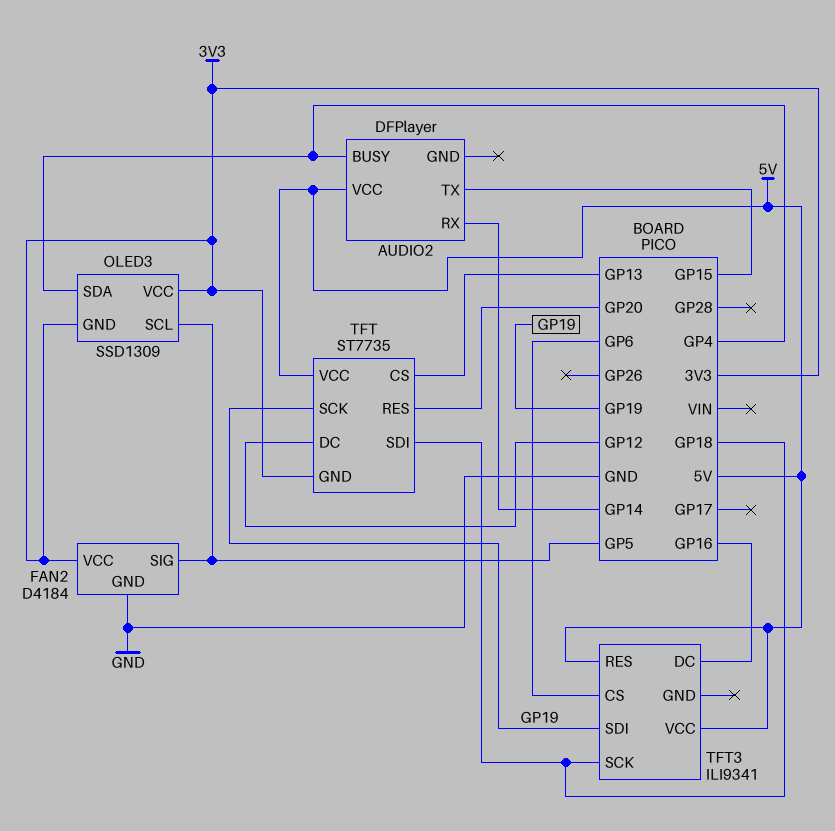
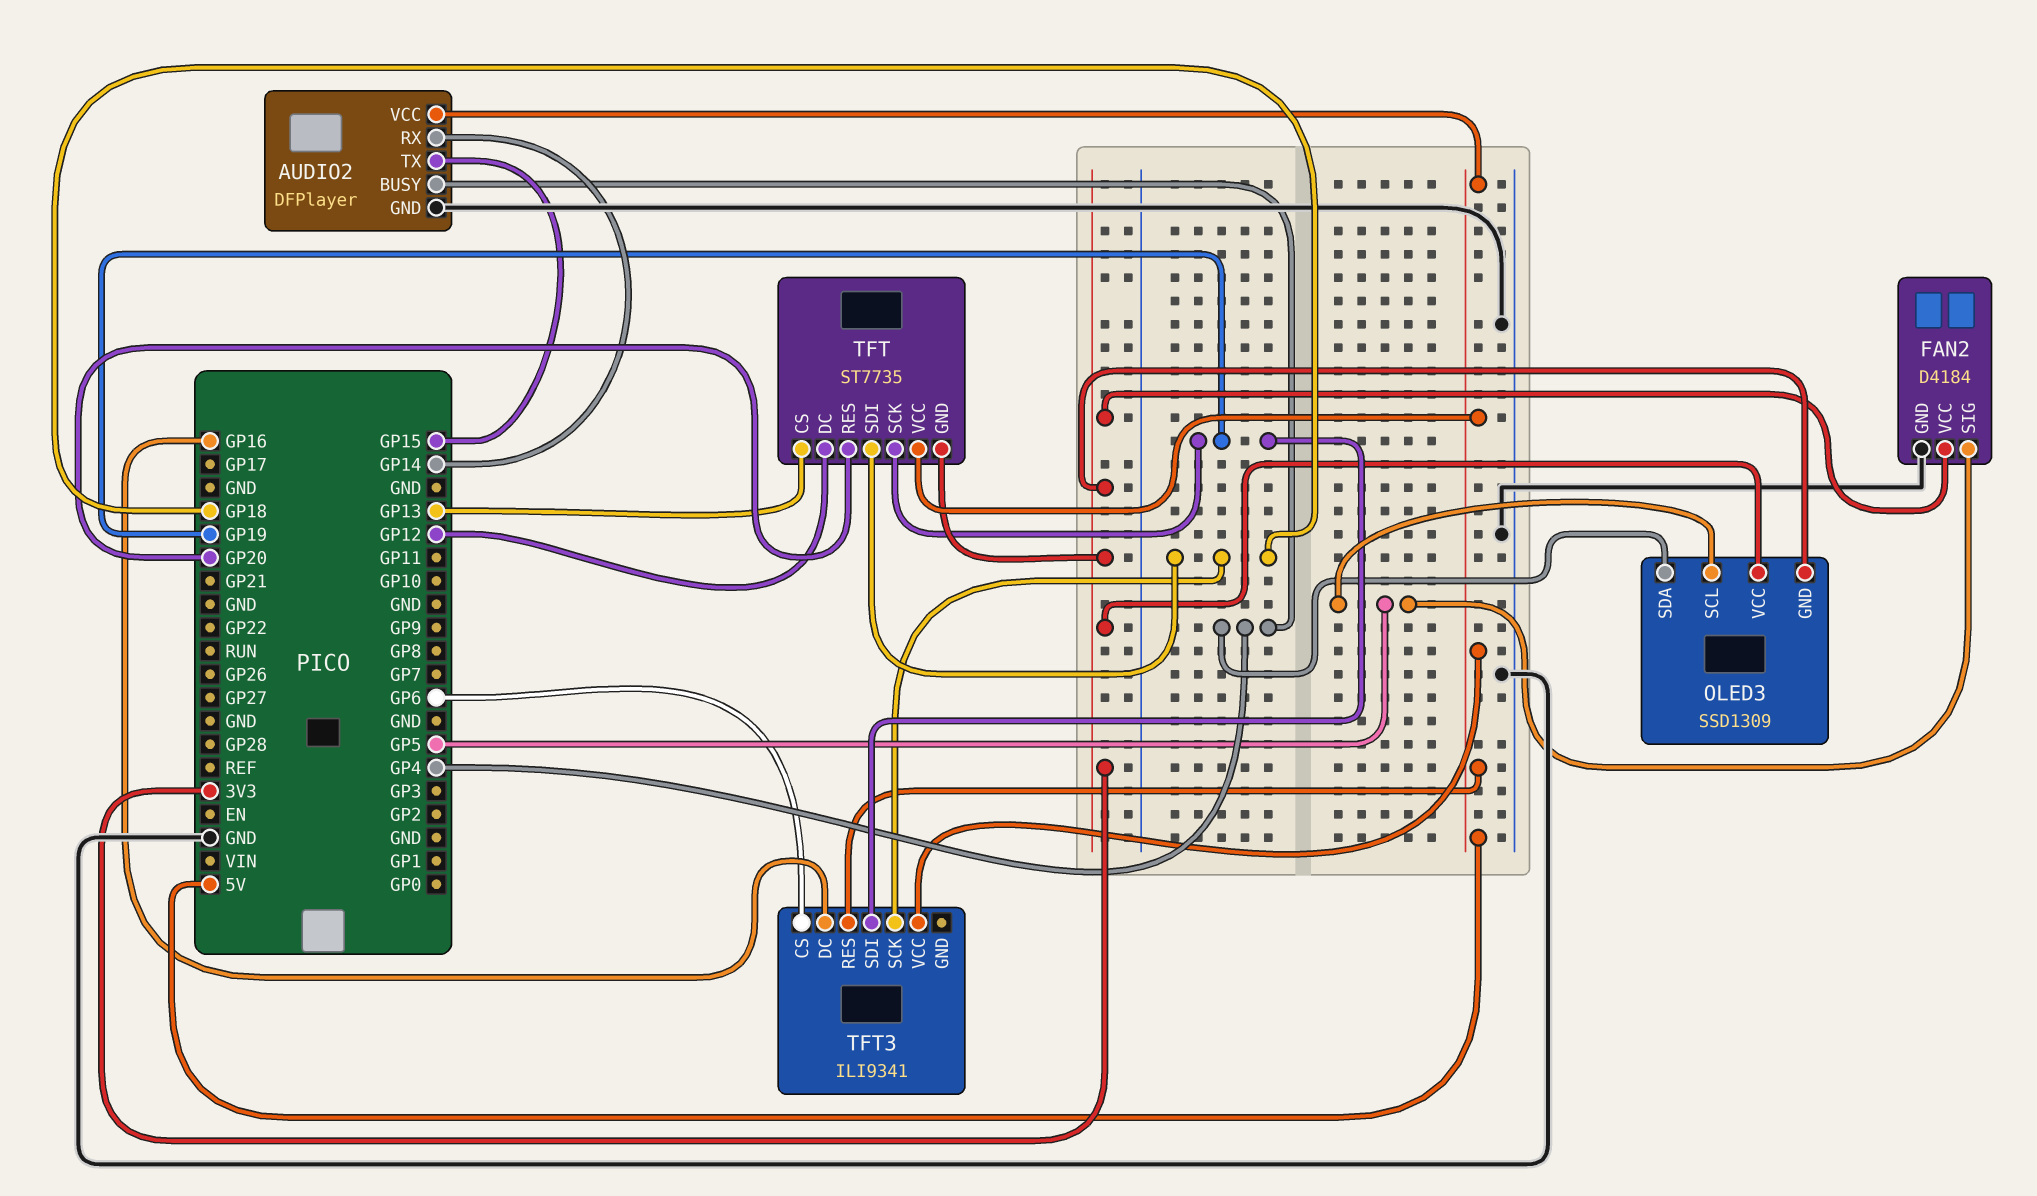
AUDIO2 pin GND: none -> GND

